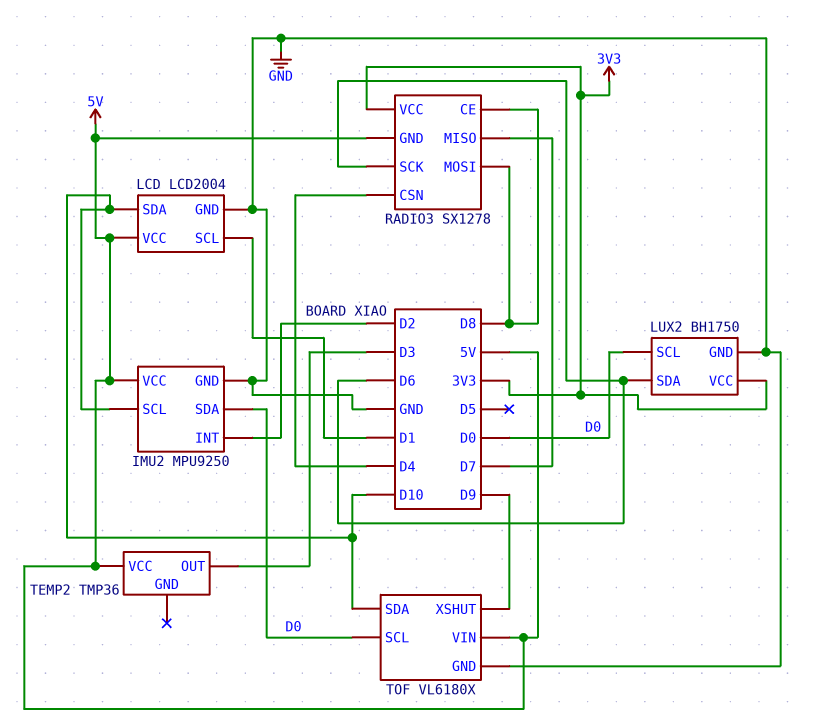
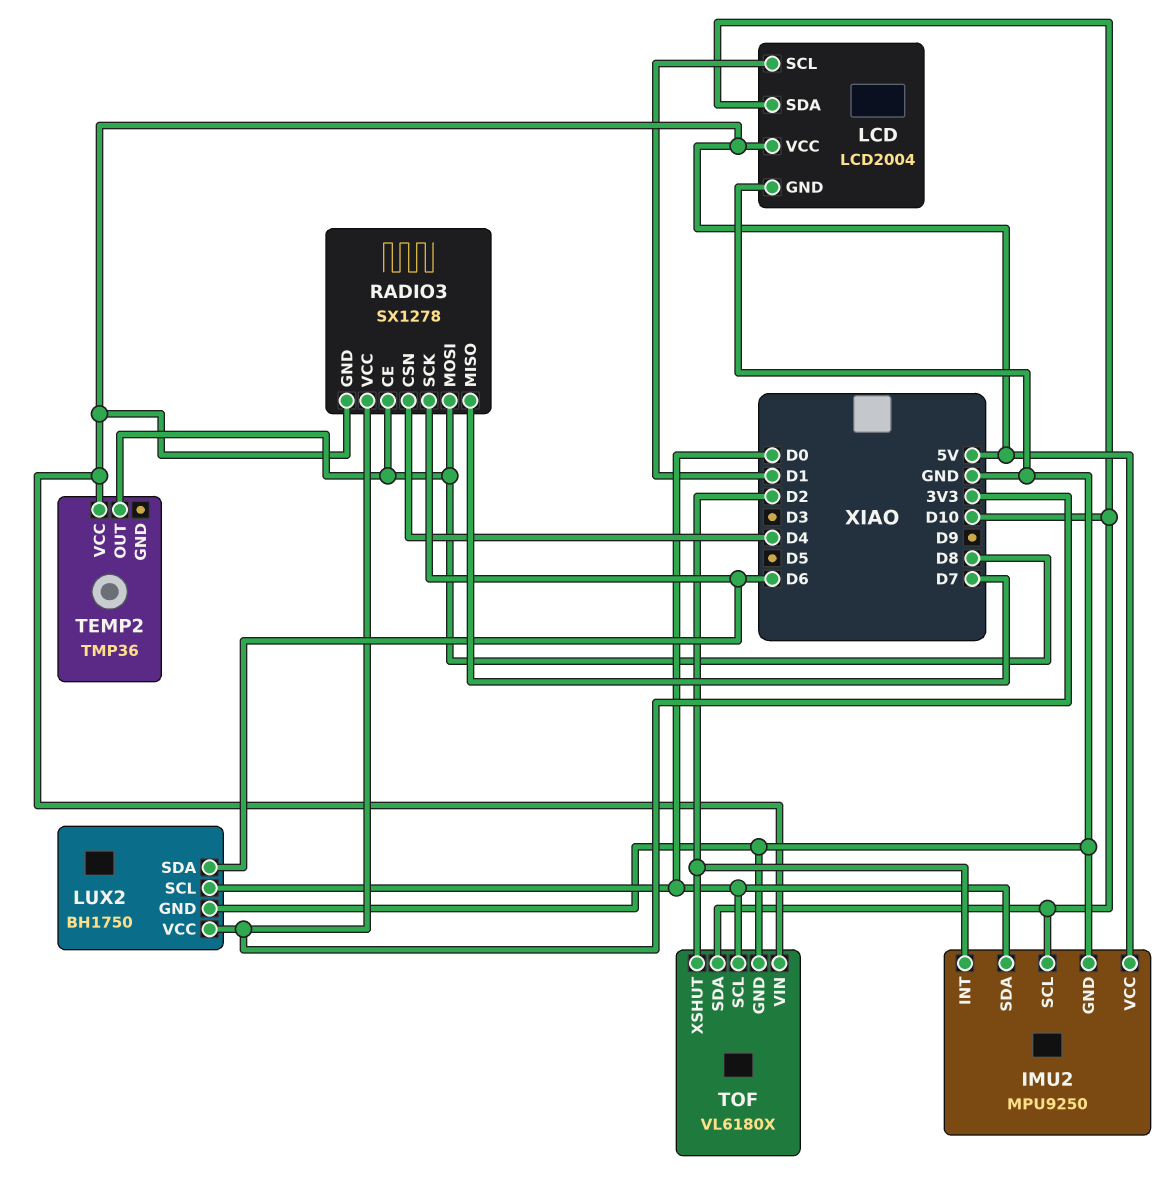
TEMP2 pin OUT: D3 -> D8
TOF pin XSHUT: D9 -> D2

